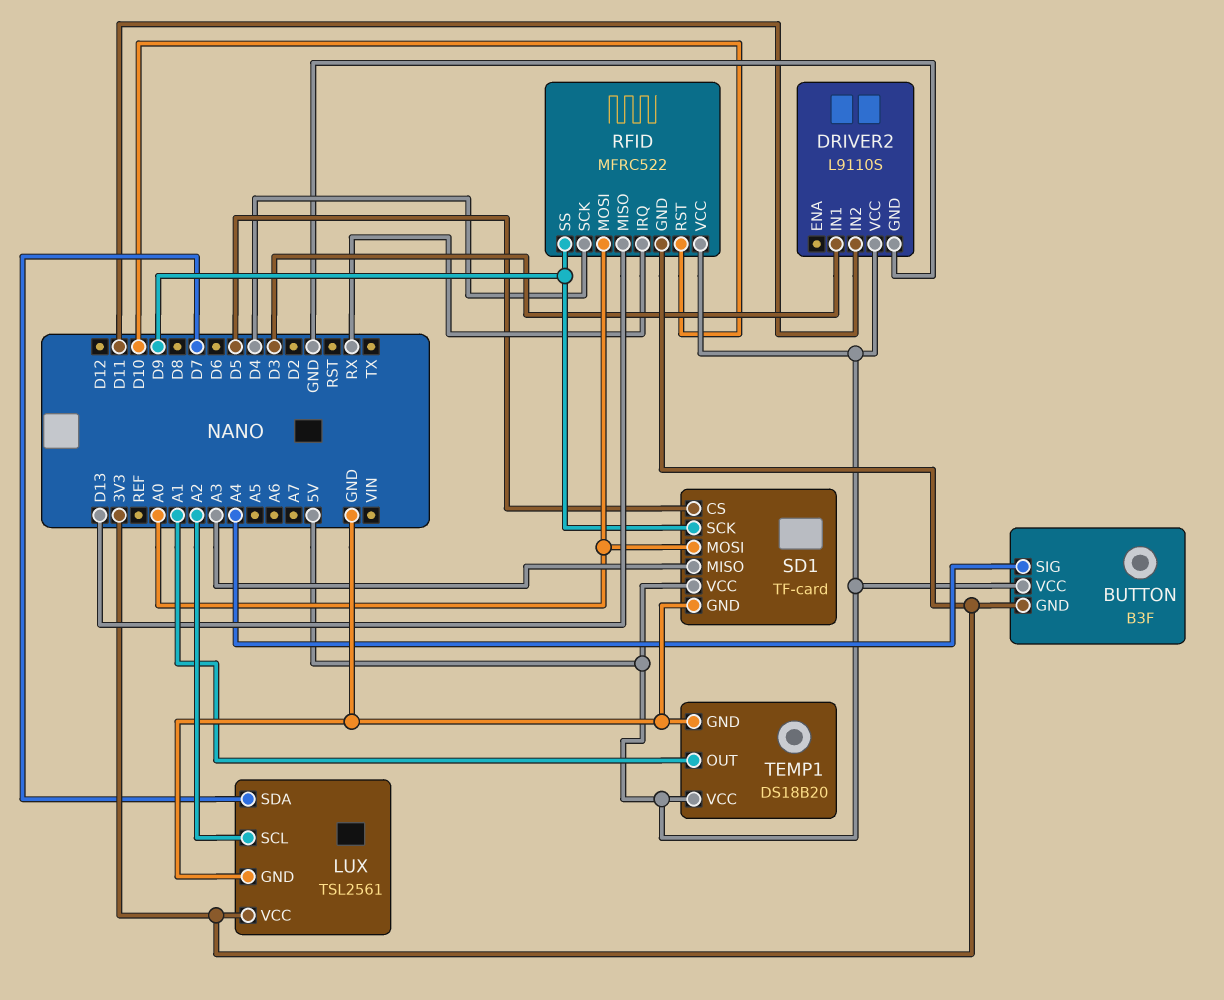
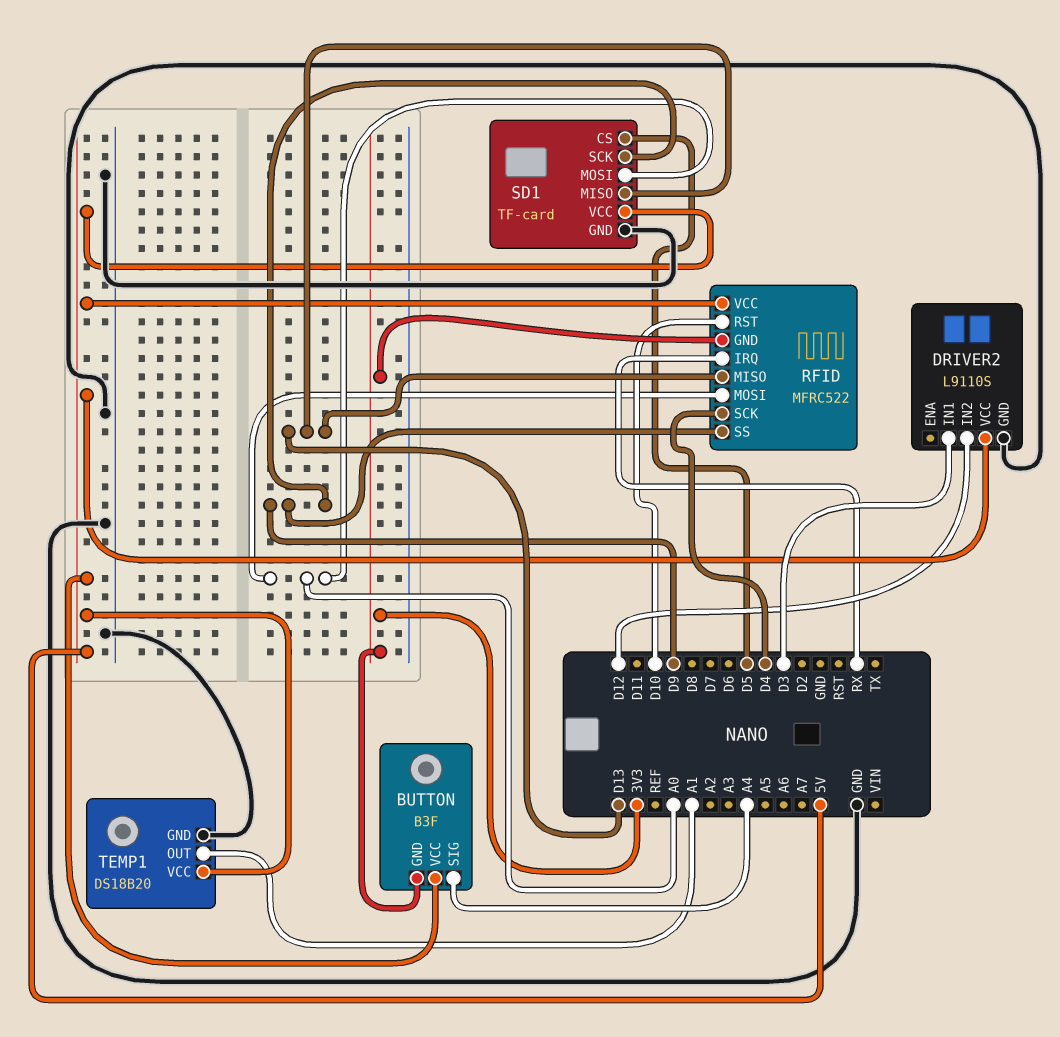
DRIVER2 pin IN2: D11 -> D12
LUX: TSL2561 -> none
LUX pin GND: GND -> none
LUX pin SCL: A2 -> none
LUX pin SDA: D7 -> none
LUX pin VCC: 3V3 -> none
SD1 pin MISO: A3 -> D13

